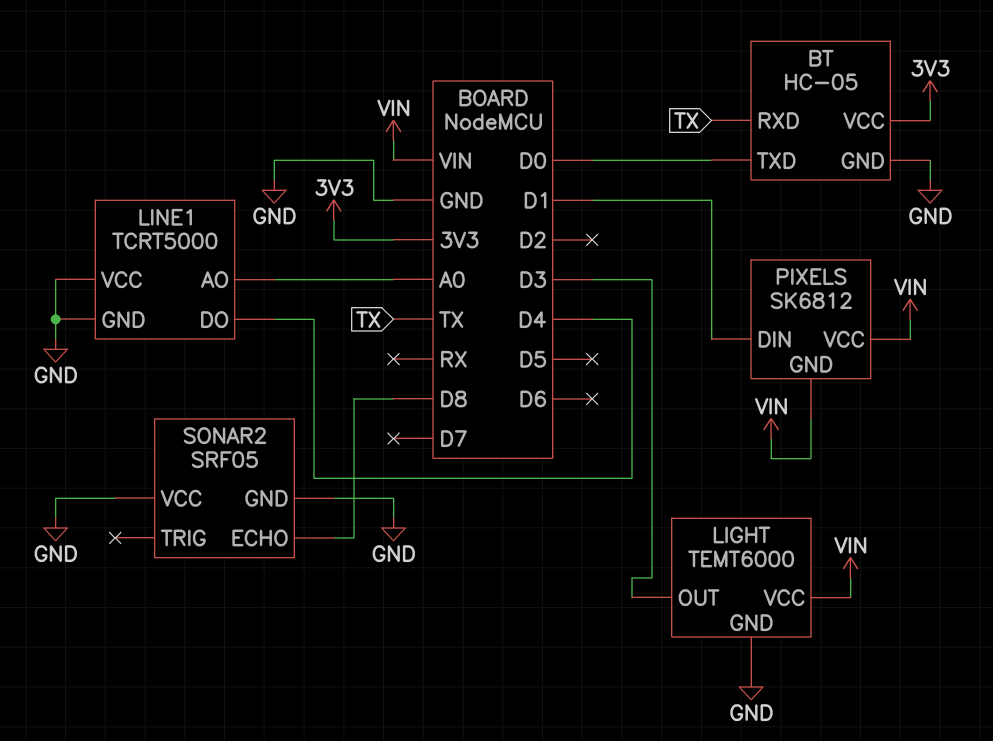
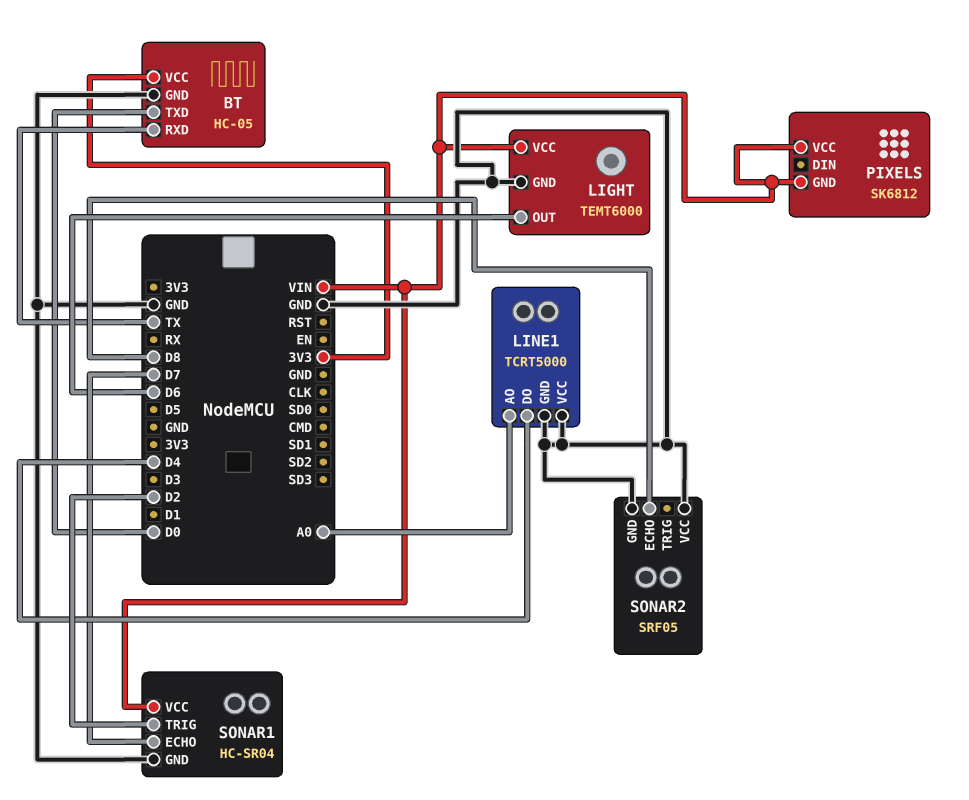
LIGHT pin OUT: D3 -> D6
PIXELS pin DIN: D1 -> none
SONAR1: none -> HC-SR04
SONAR1 pin ECHO: none -> D7
SONAR1 pin GND: none -> GND
SONAR1 pin TRIG: none -> D2
SONAR1 pin VCC: none -> VIN

